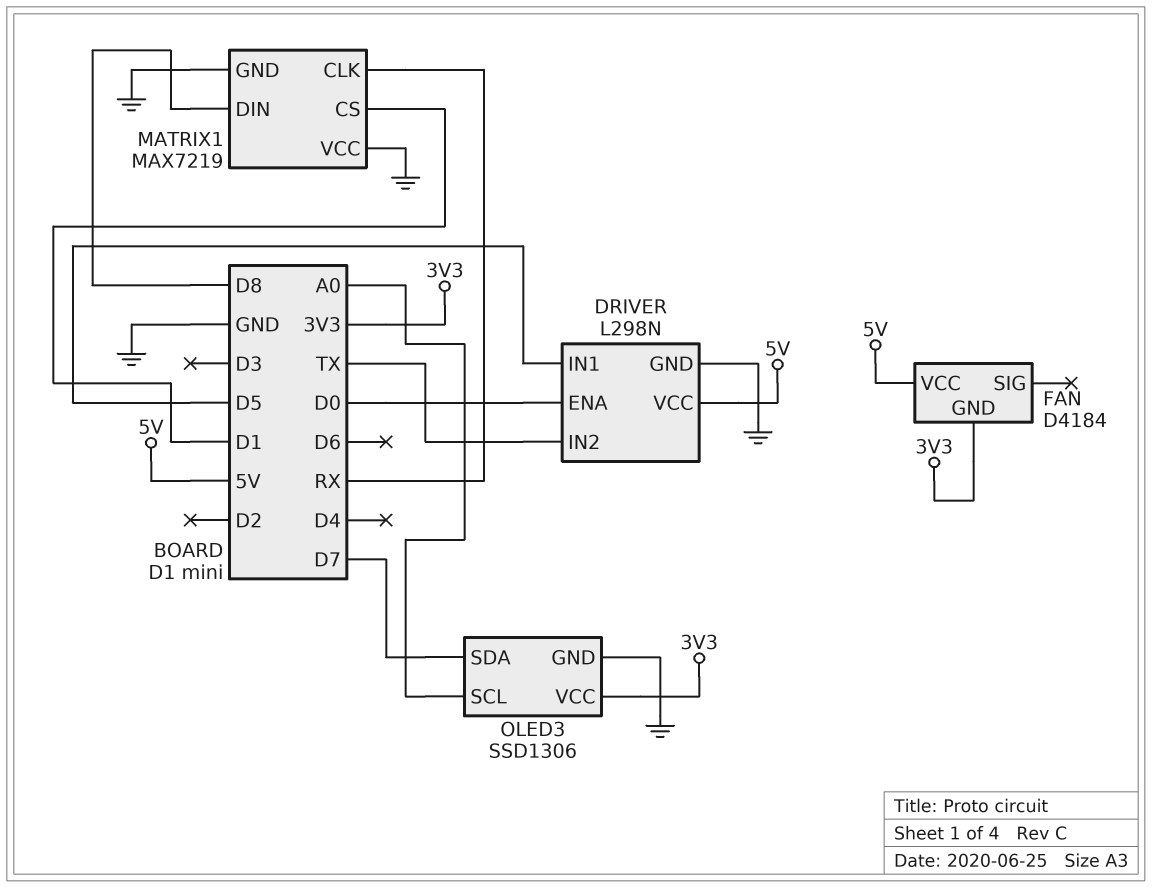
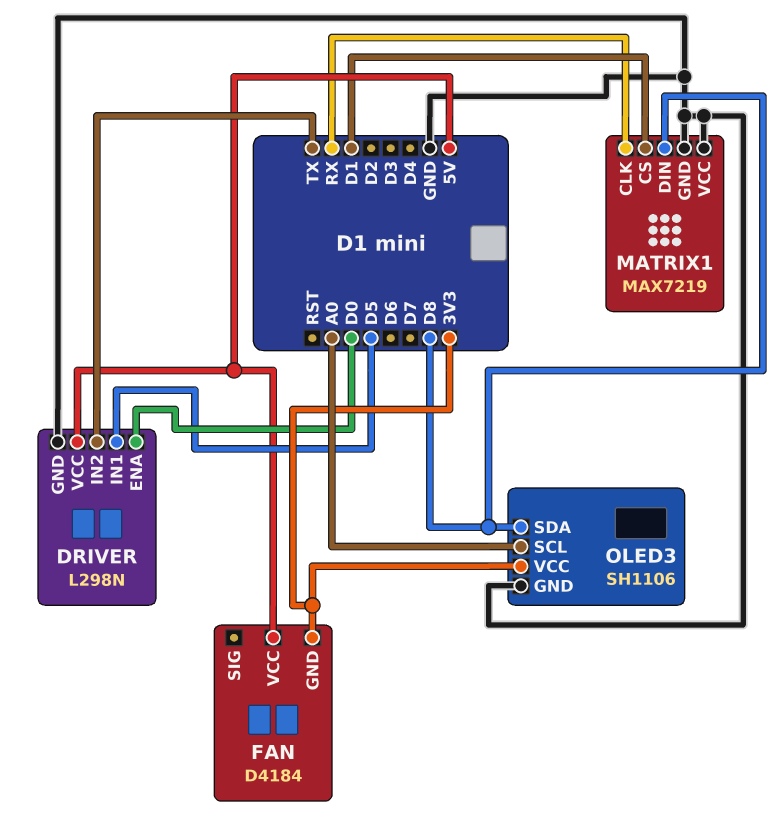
OLED3: SSD1306 -> SH1106
OLED3 pin SDA: D7 -> D8

